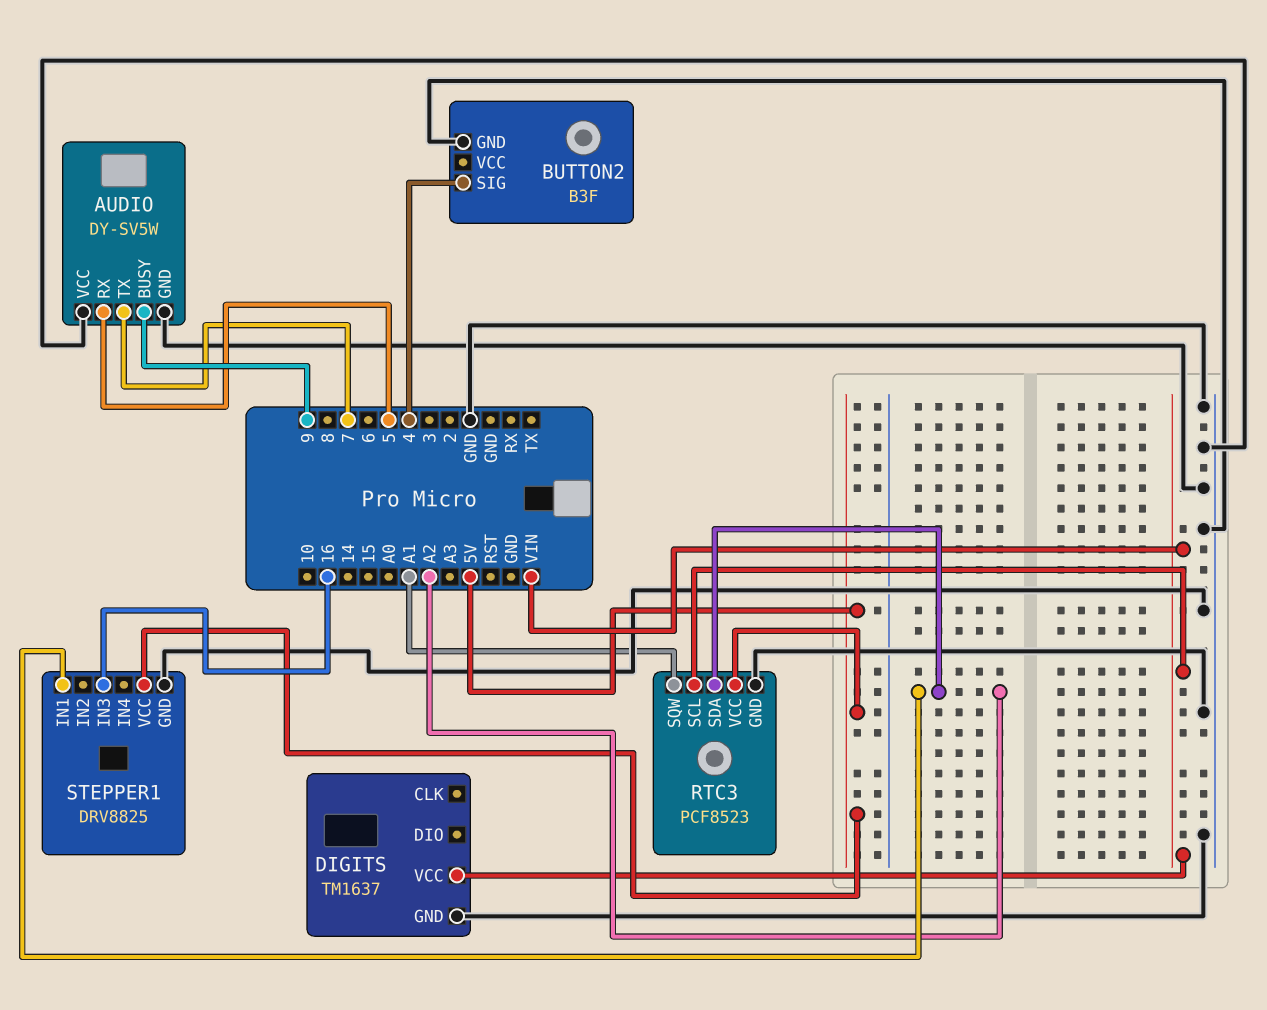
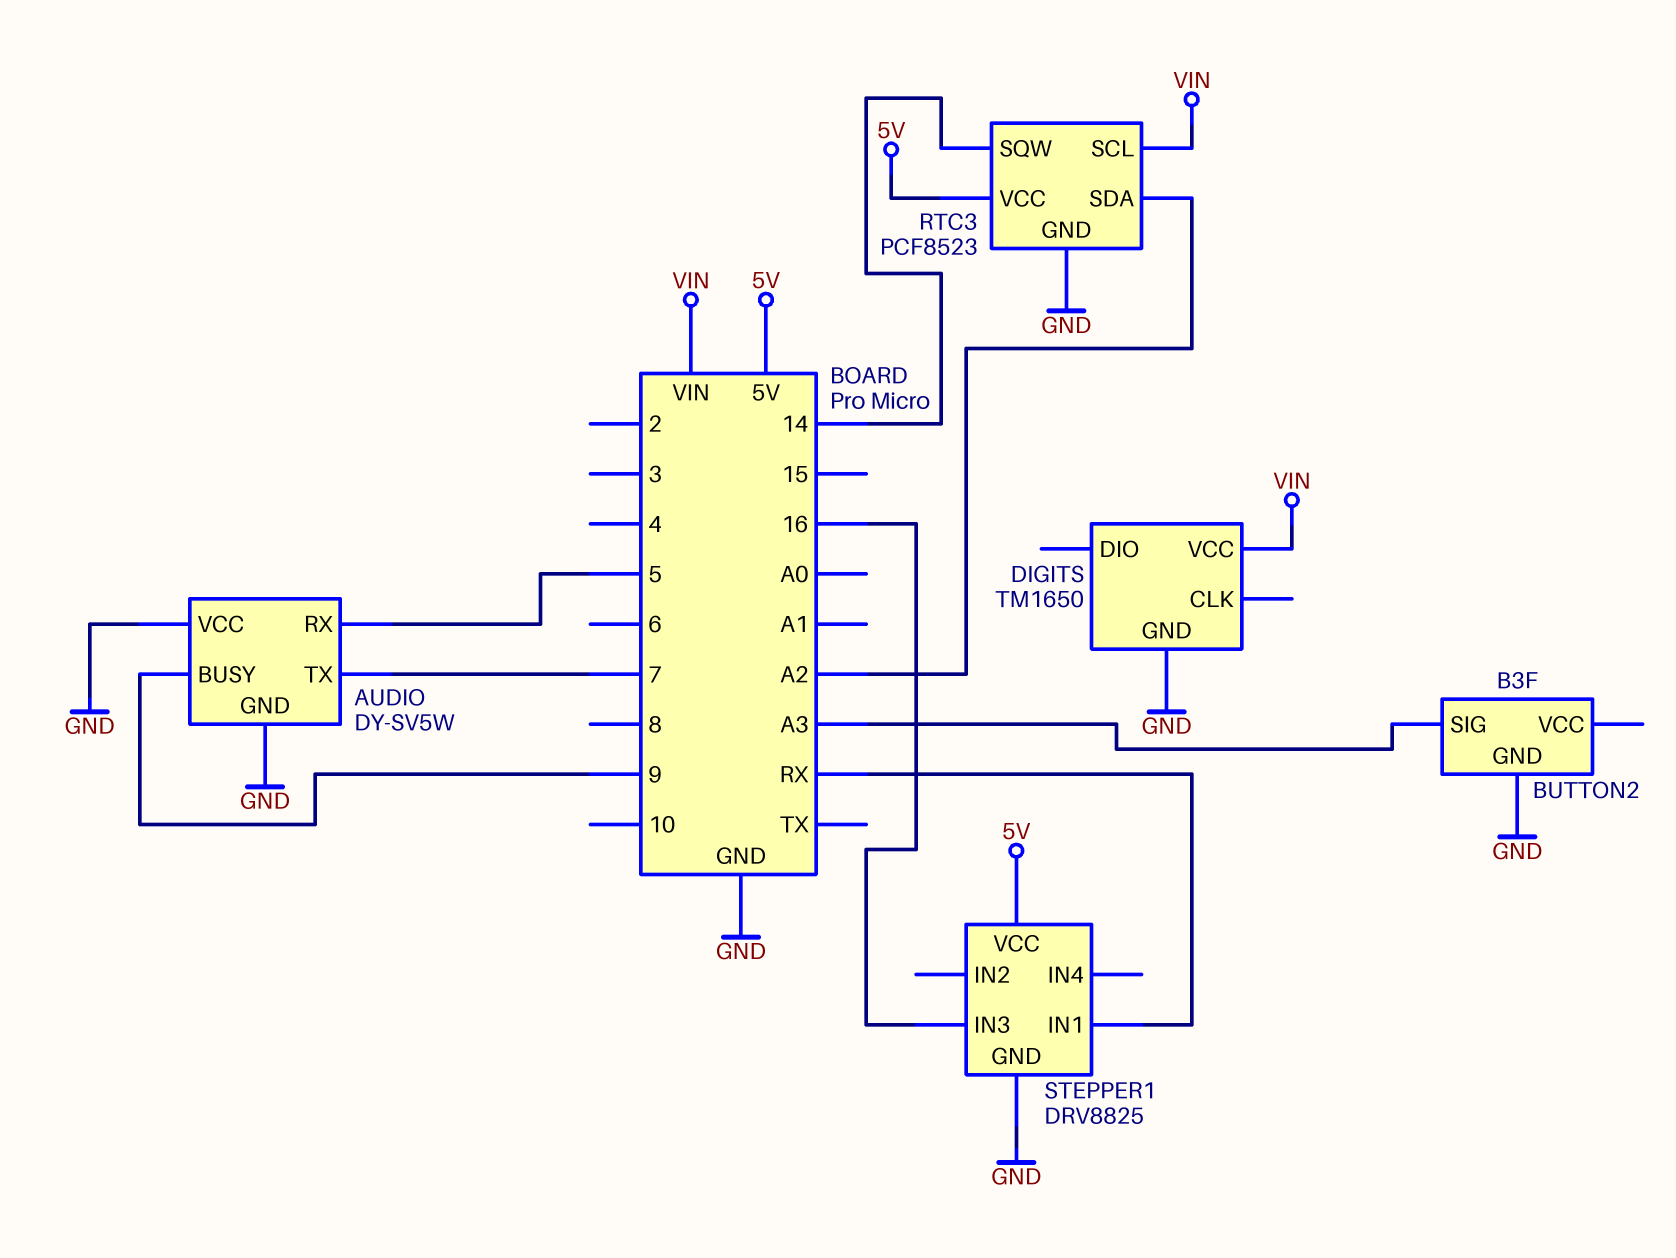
BUTTON2 pin SIG: 4 -> A3
DIGITS: TM1637 -> TM1650
RTC3 pin SQW: A1 -> 14
STEPPER1 pin IN1: A2 -> RX

